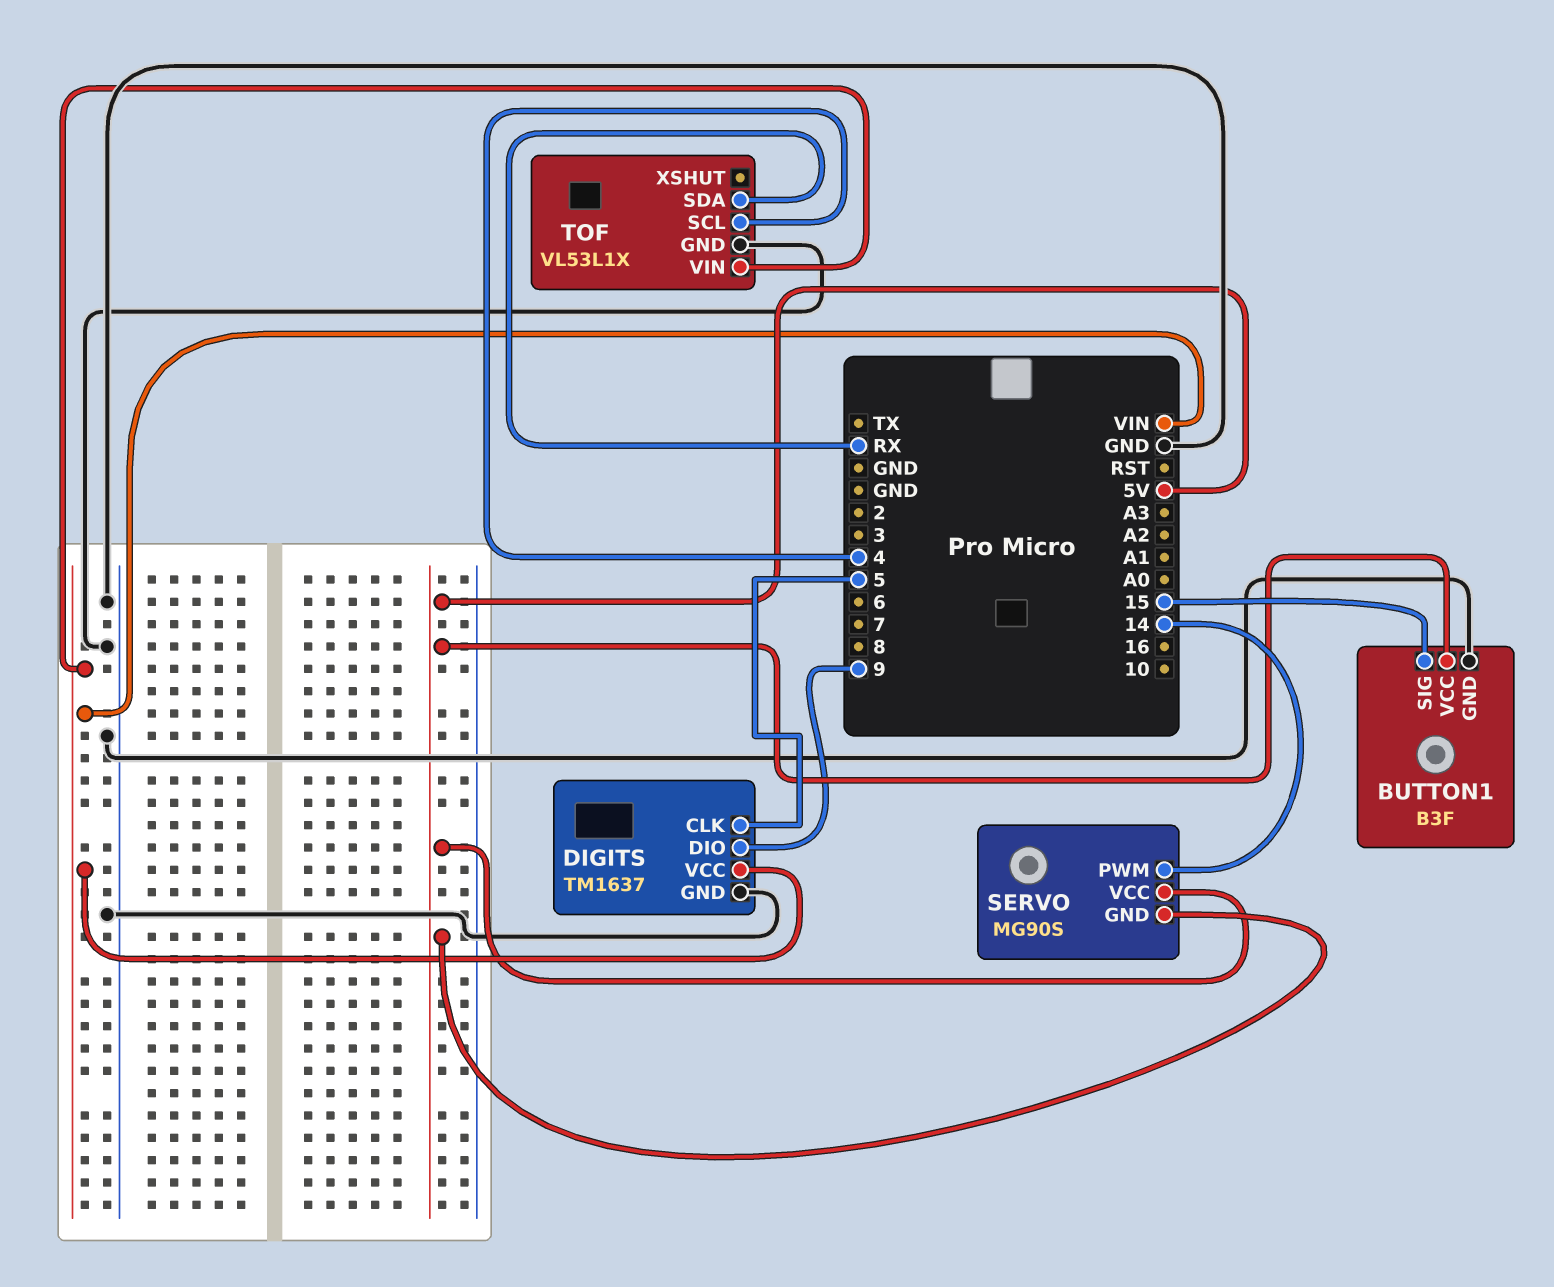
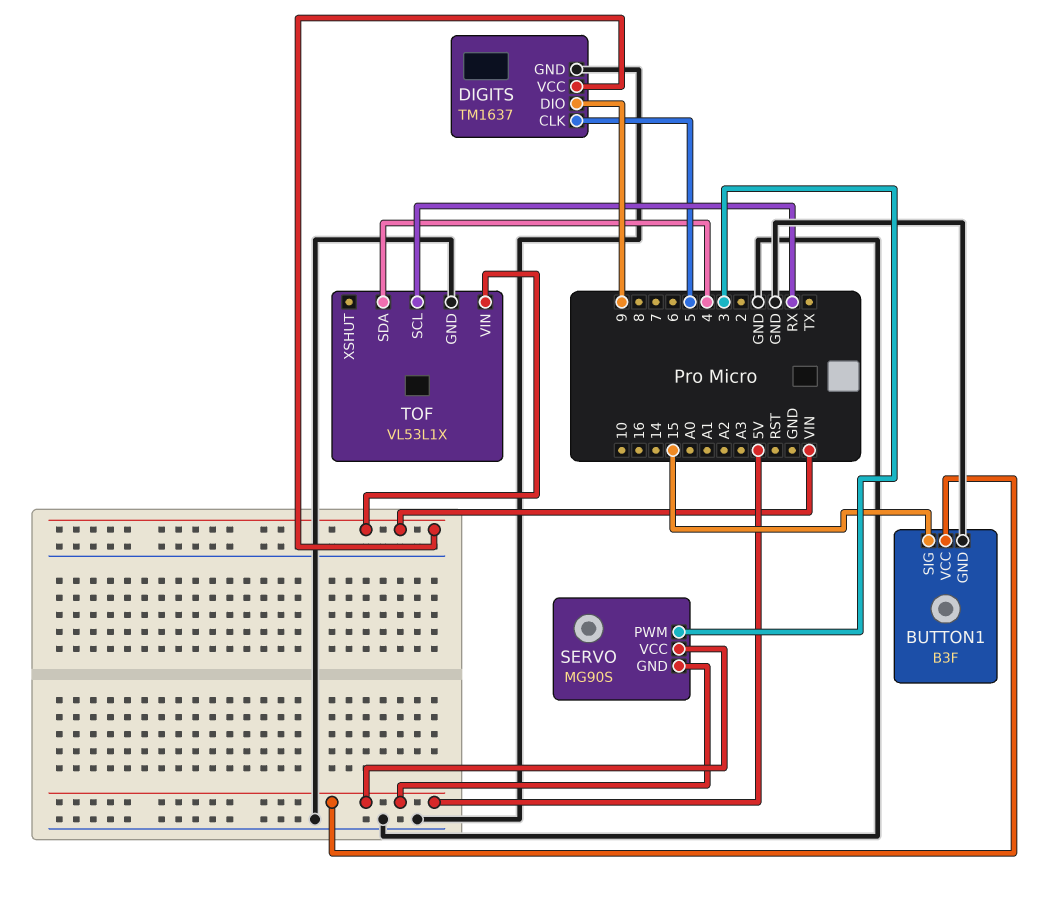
SERVO pin PWM: 14 -> 3
TOF pin SCL: 4 -> RX
TOF pin SDA: RX -> 4

